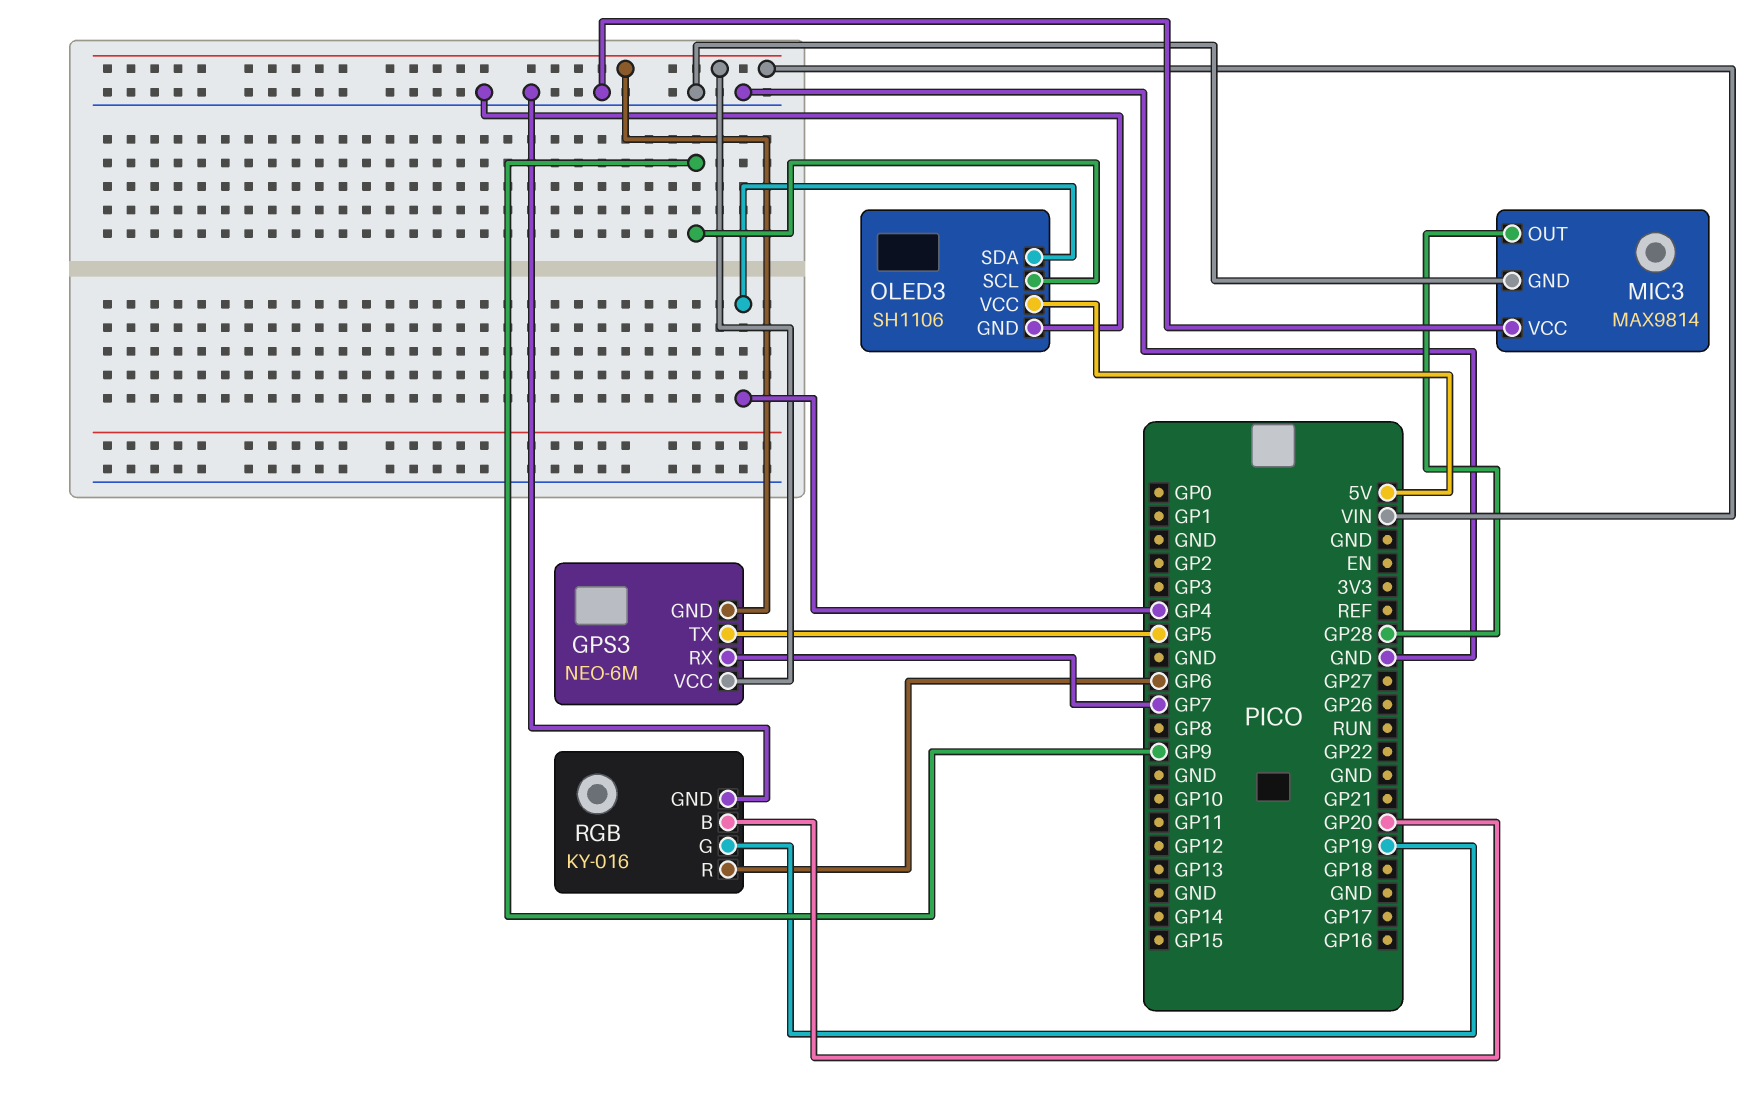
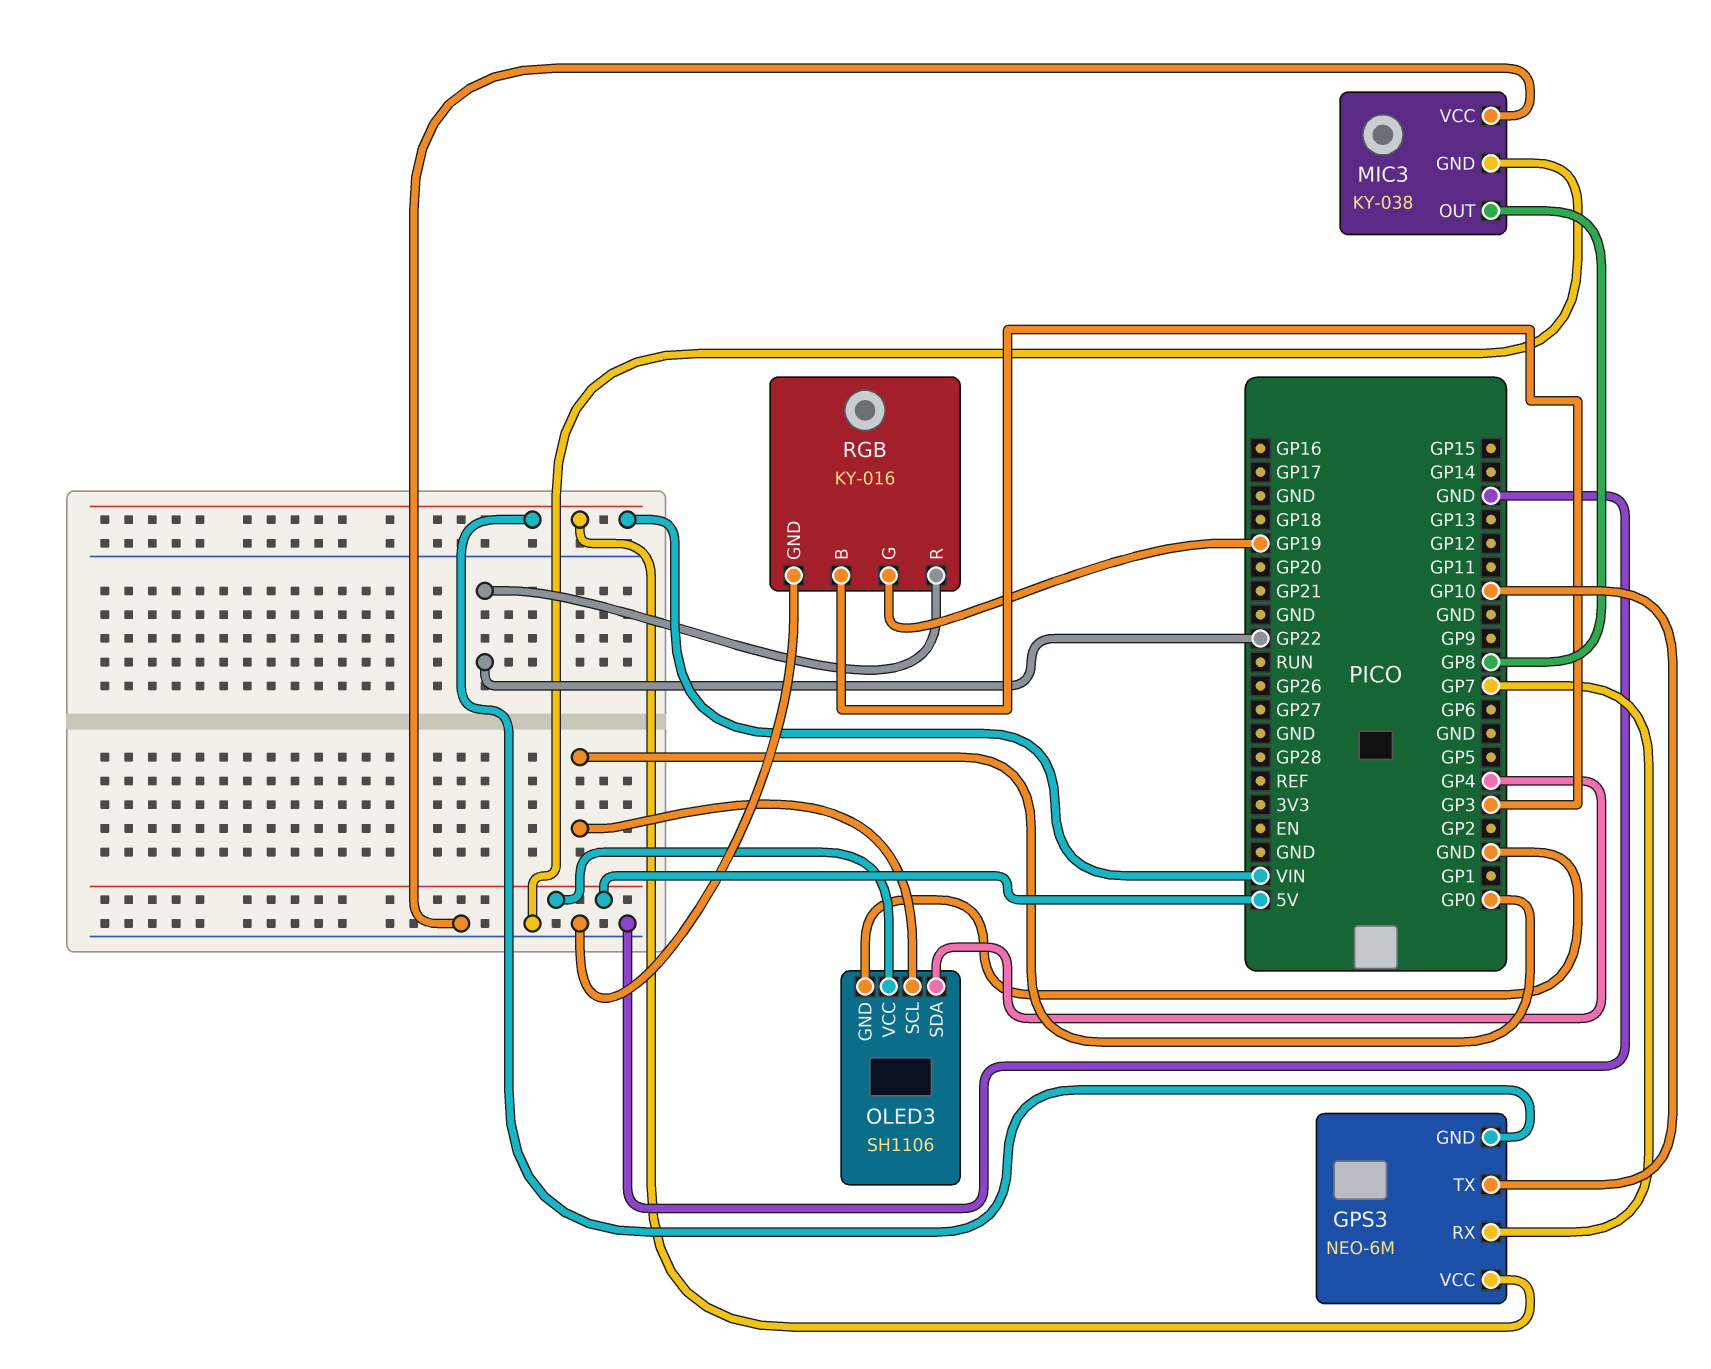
GPS3 pin TX: GP5 -> GP10
MIC3: MAX9814 -> KY-038
MIC3 pin OUT: GP28 -> GP8
OLED3 pin SCL: GP9 -> GP0
RGB pin B: GP20 -> GP3
RGB pin R: GP6 -> GP22

